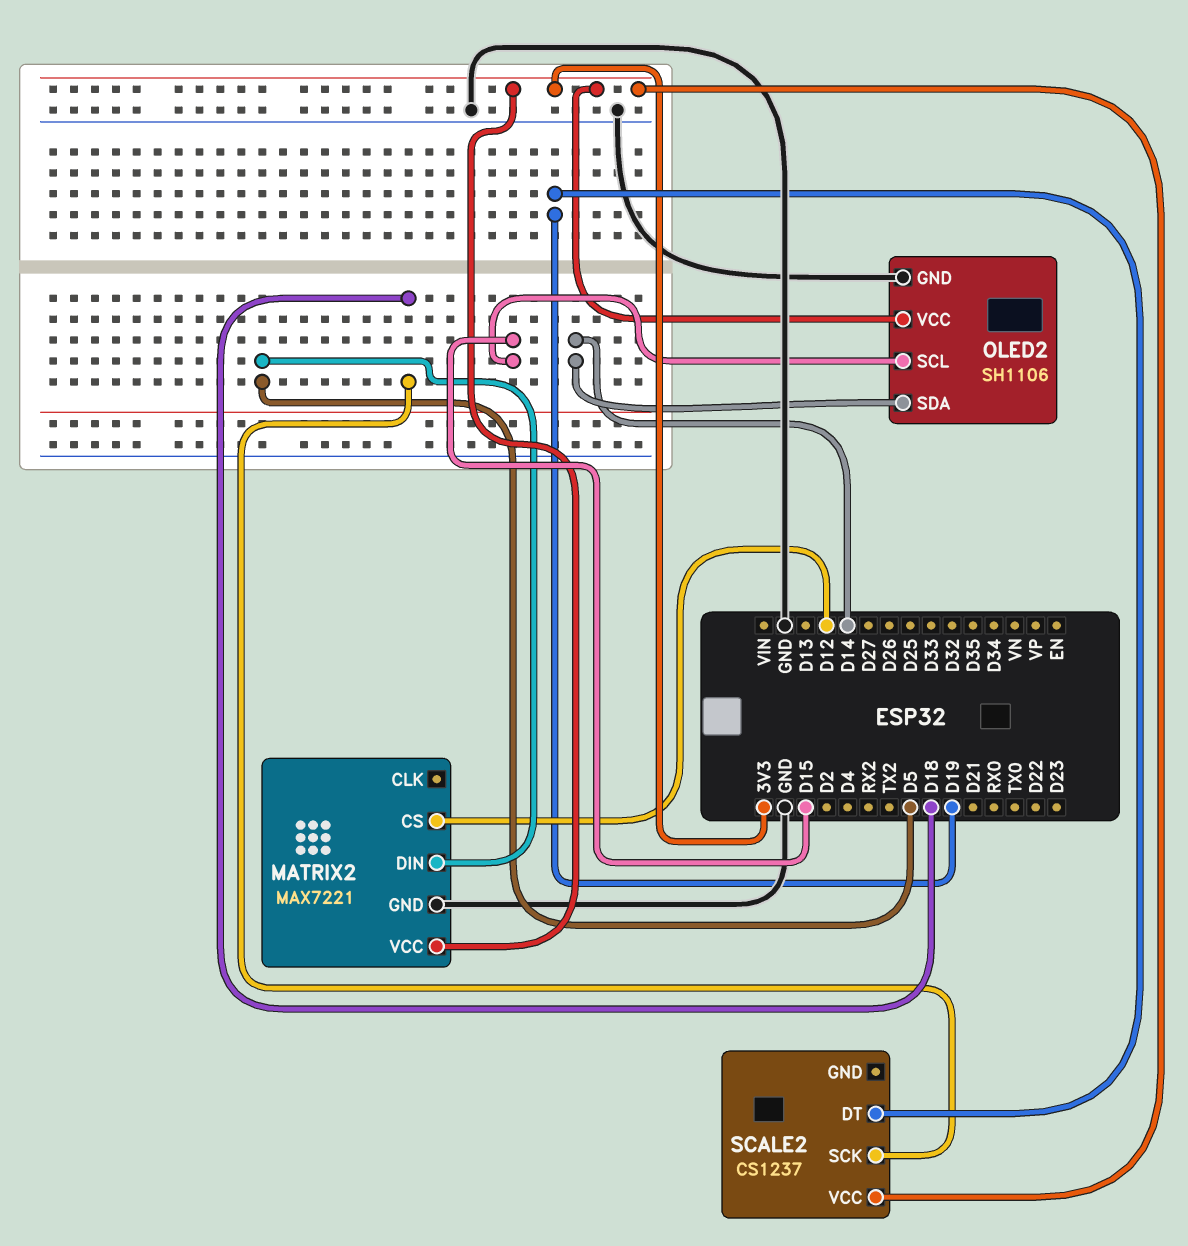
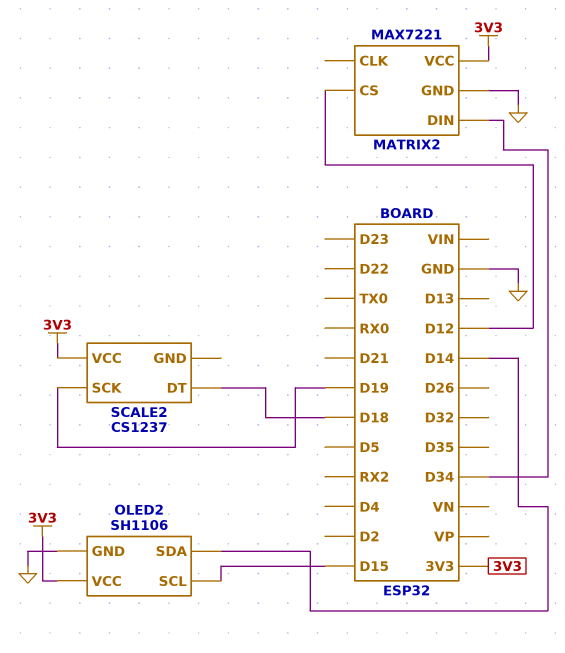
MATRIX2 pin DIN: D5 -> D34
SCALE2 pin DT: D19 -> D18
SCALE2 pin SCK: D18 -> D19

